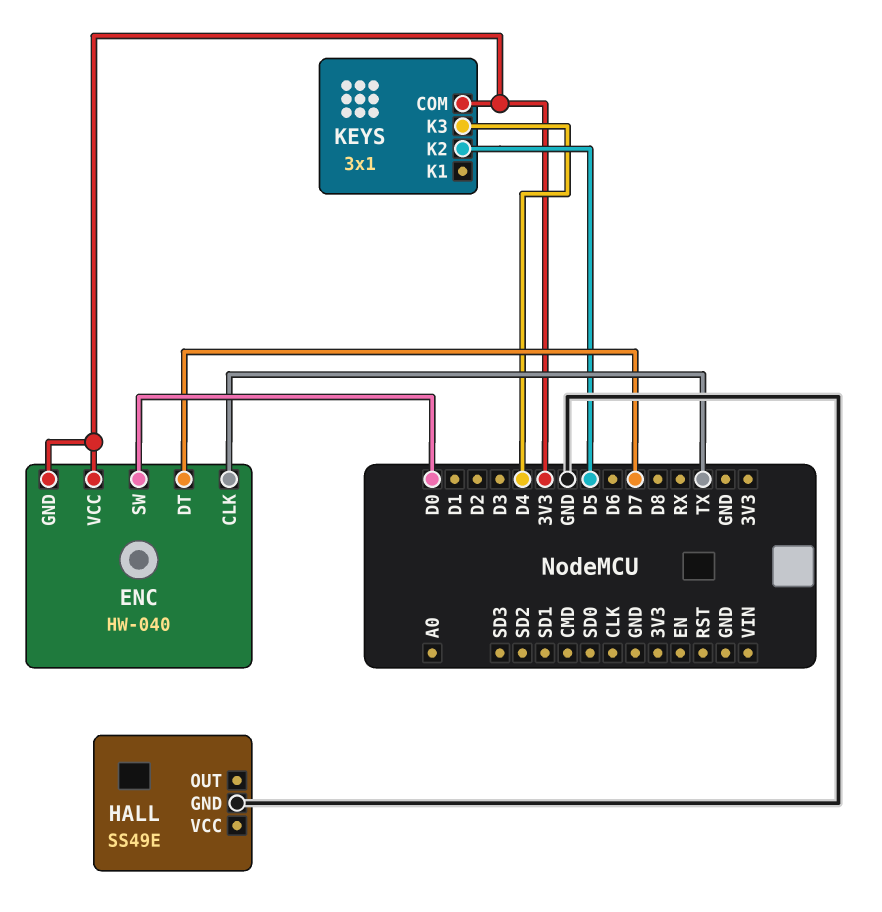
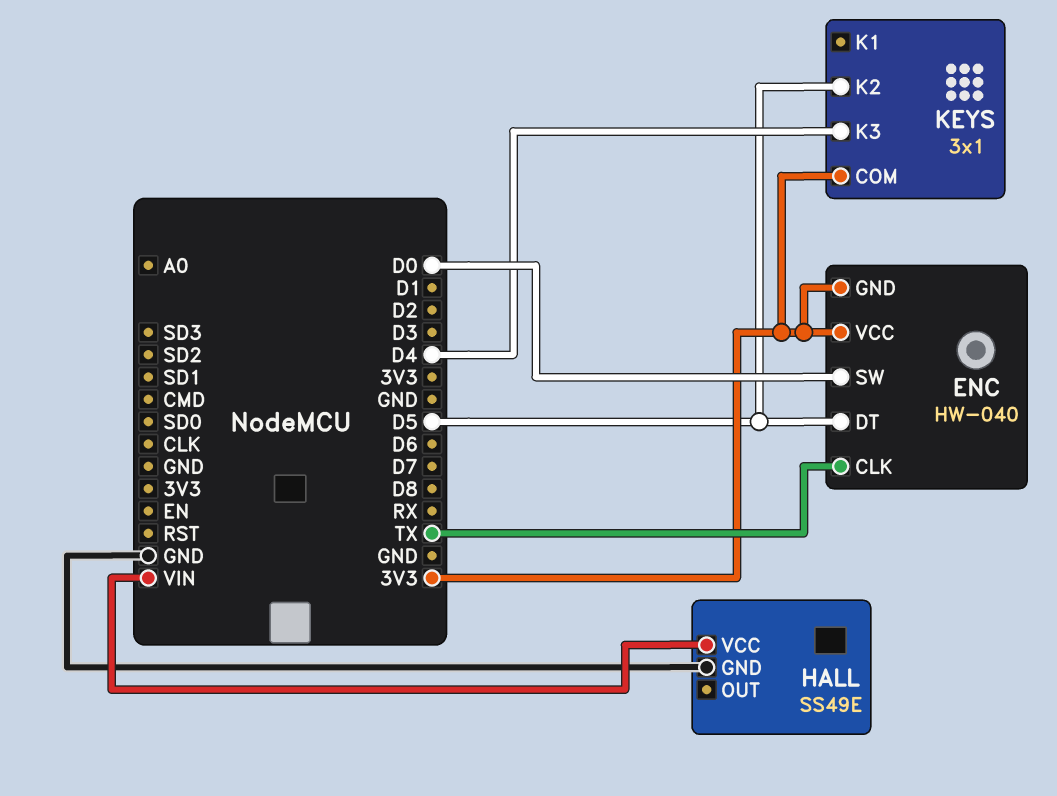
ENC pin DT: D7 -> D5
HALL pin VCC: none -> VIN

